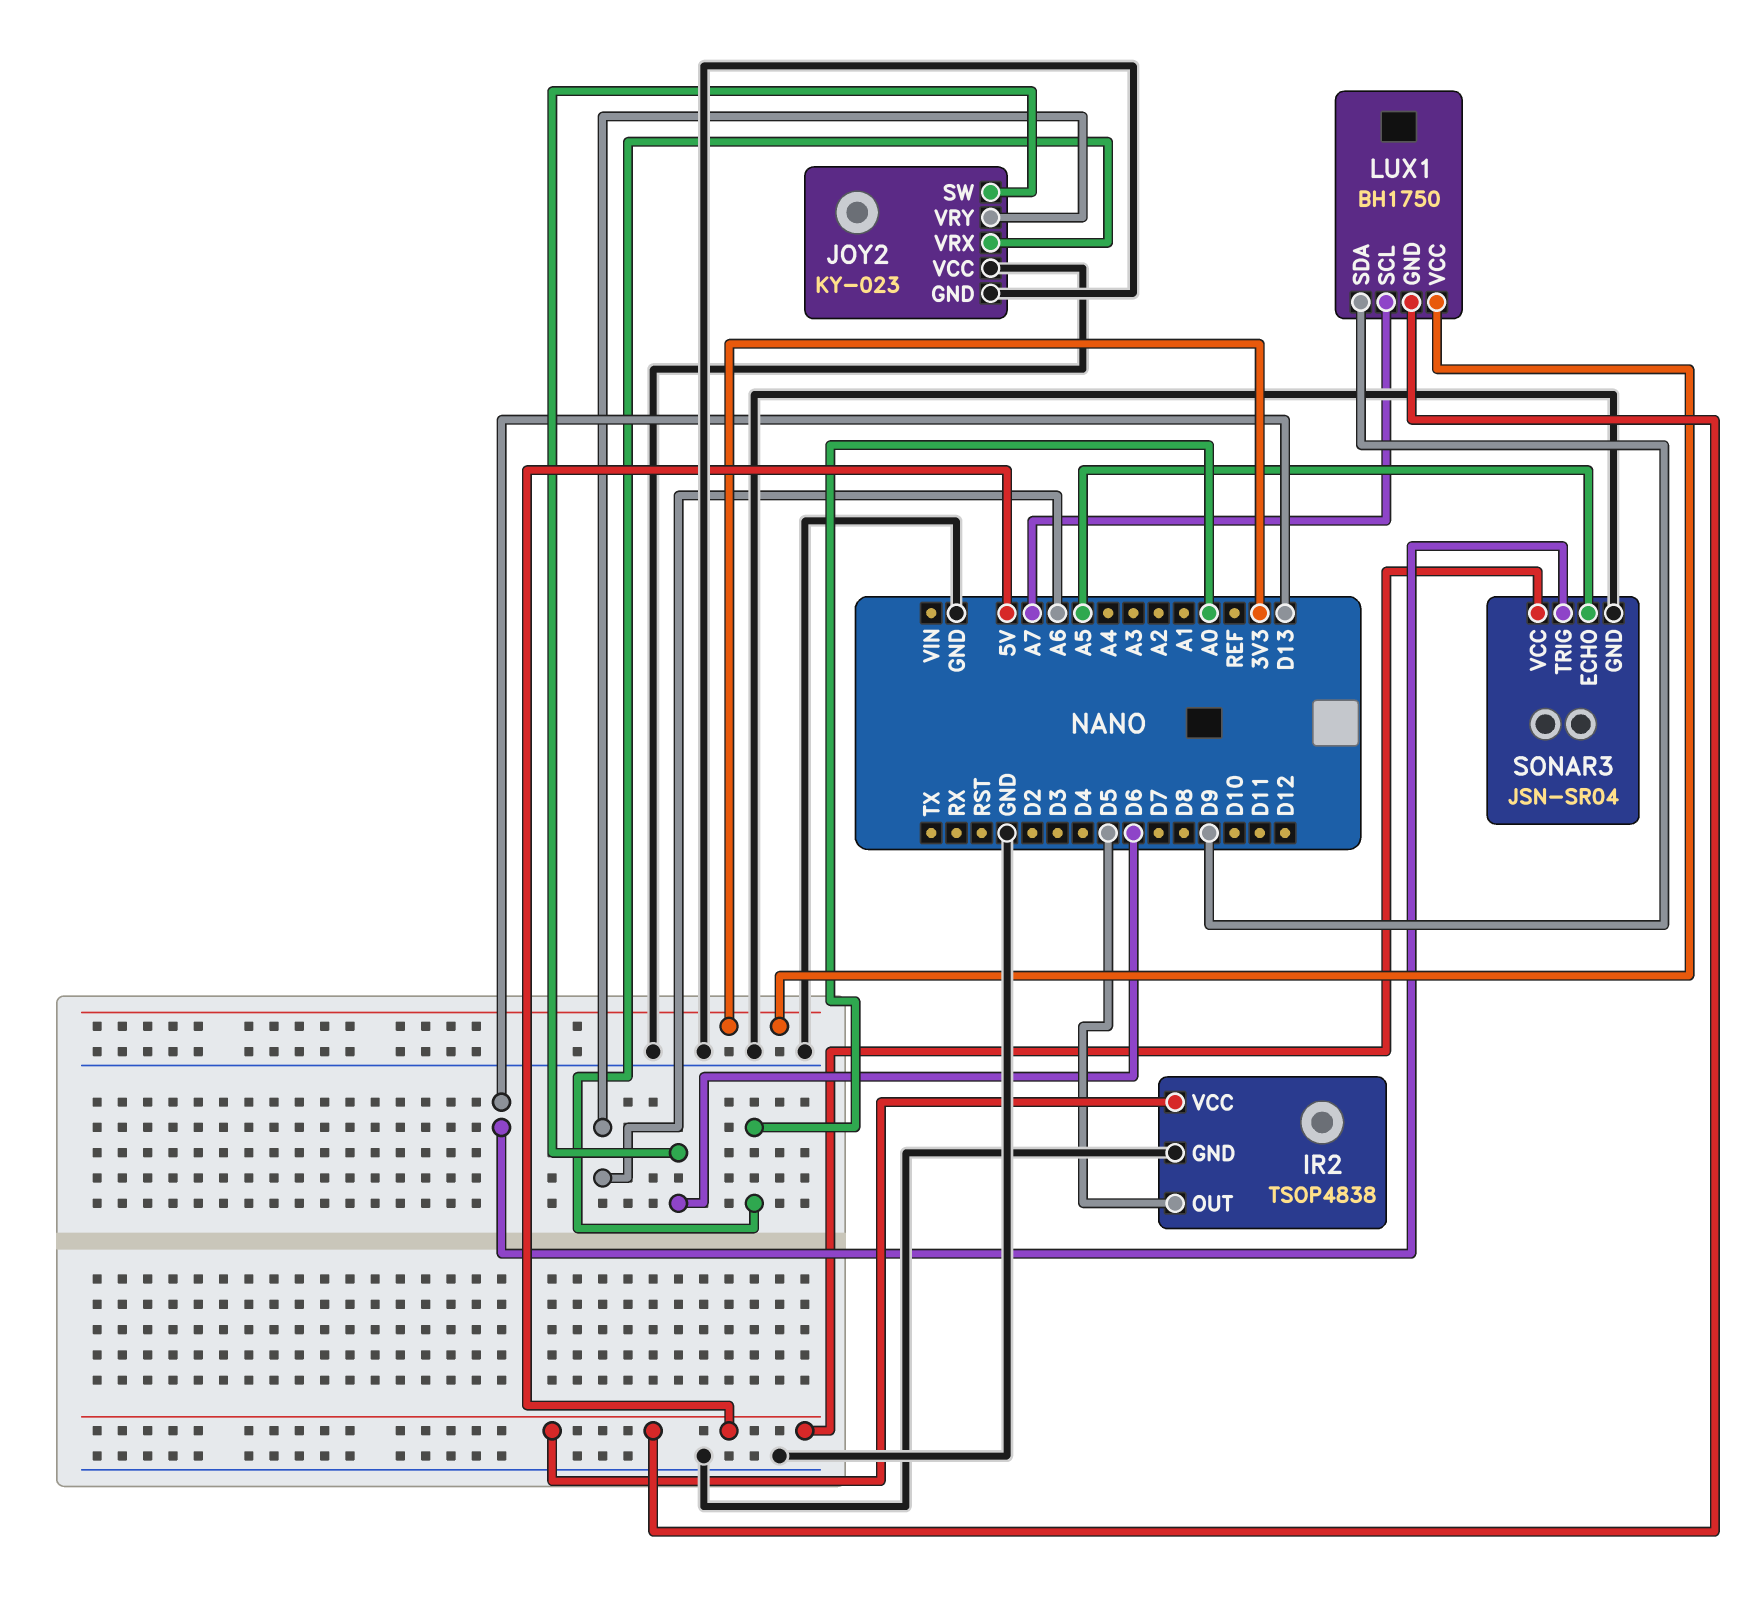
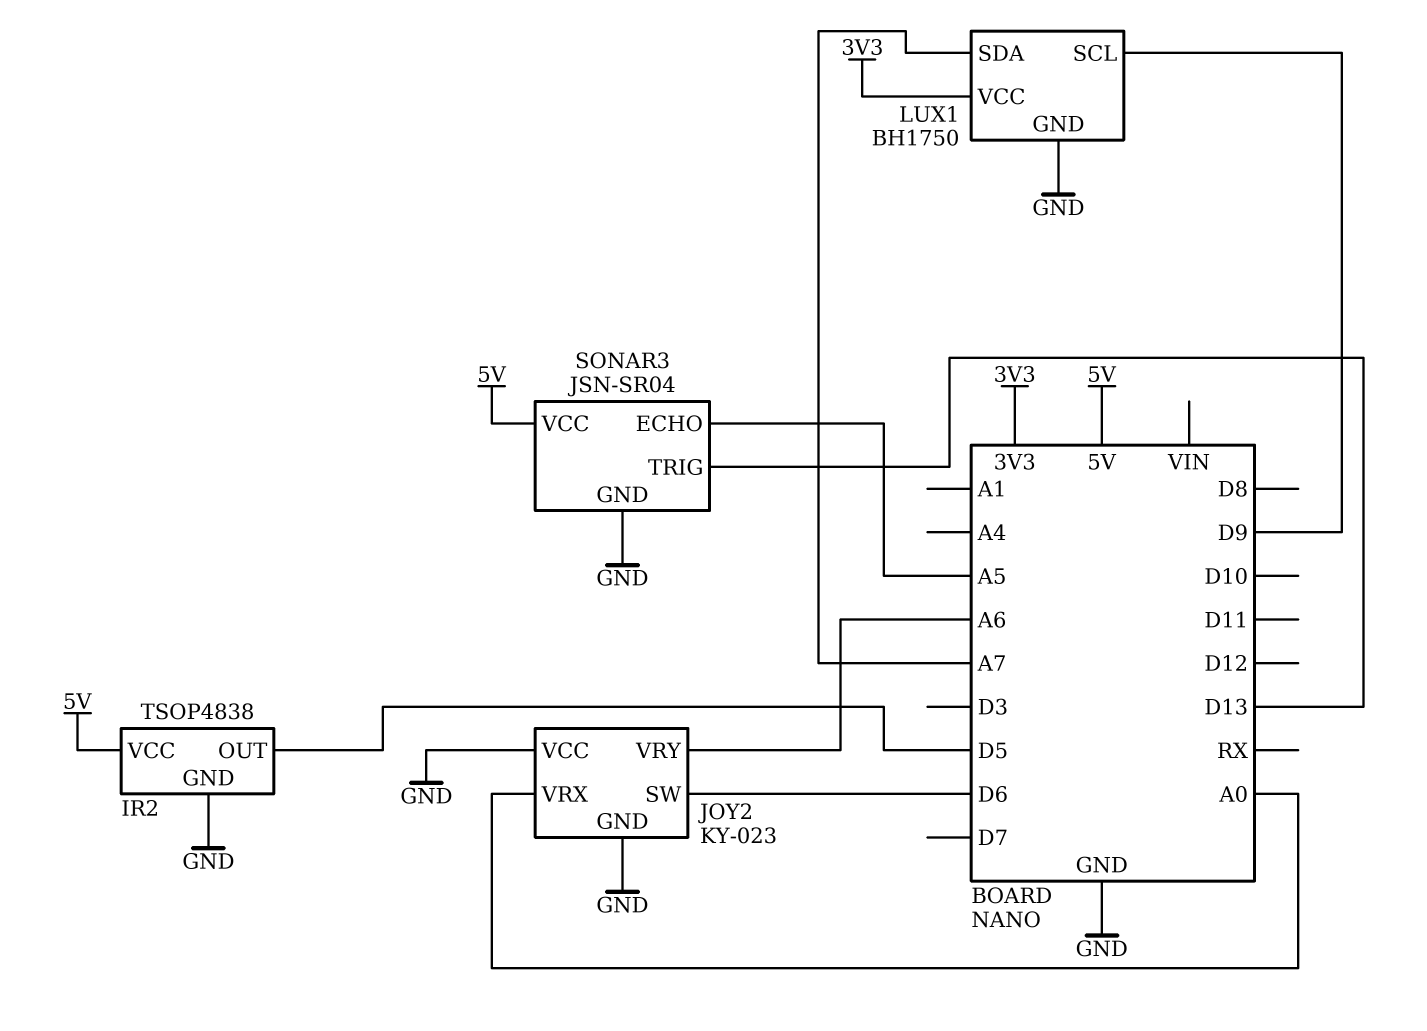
LUX1 pin GND: 5V -> GND
LUX1 pin SCL: A7 -> D9
LUX1 pin SDA: D9 -> A7

